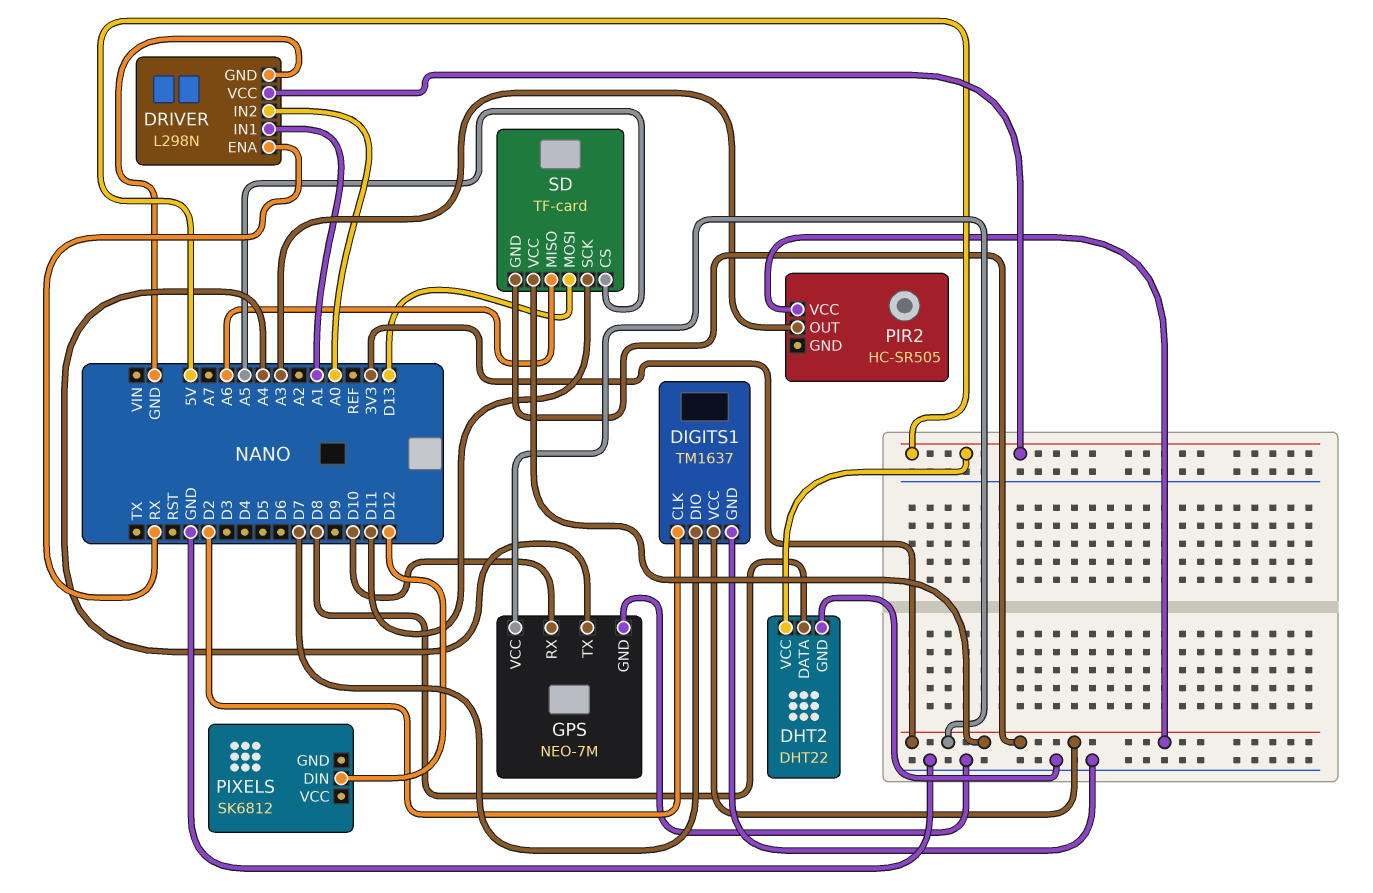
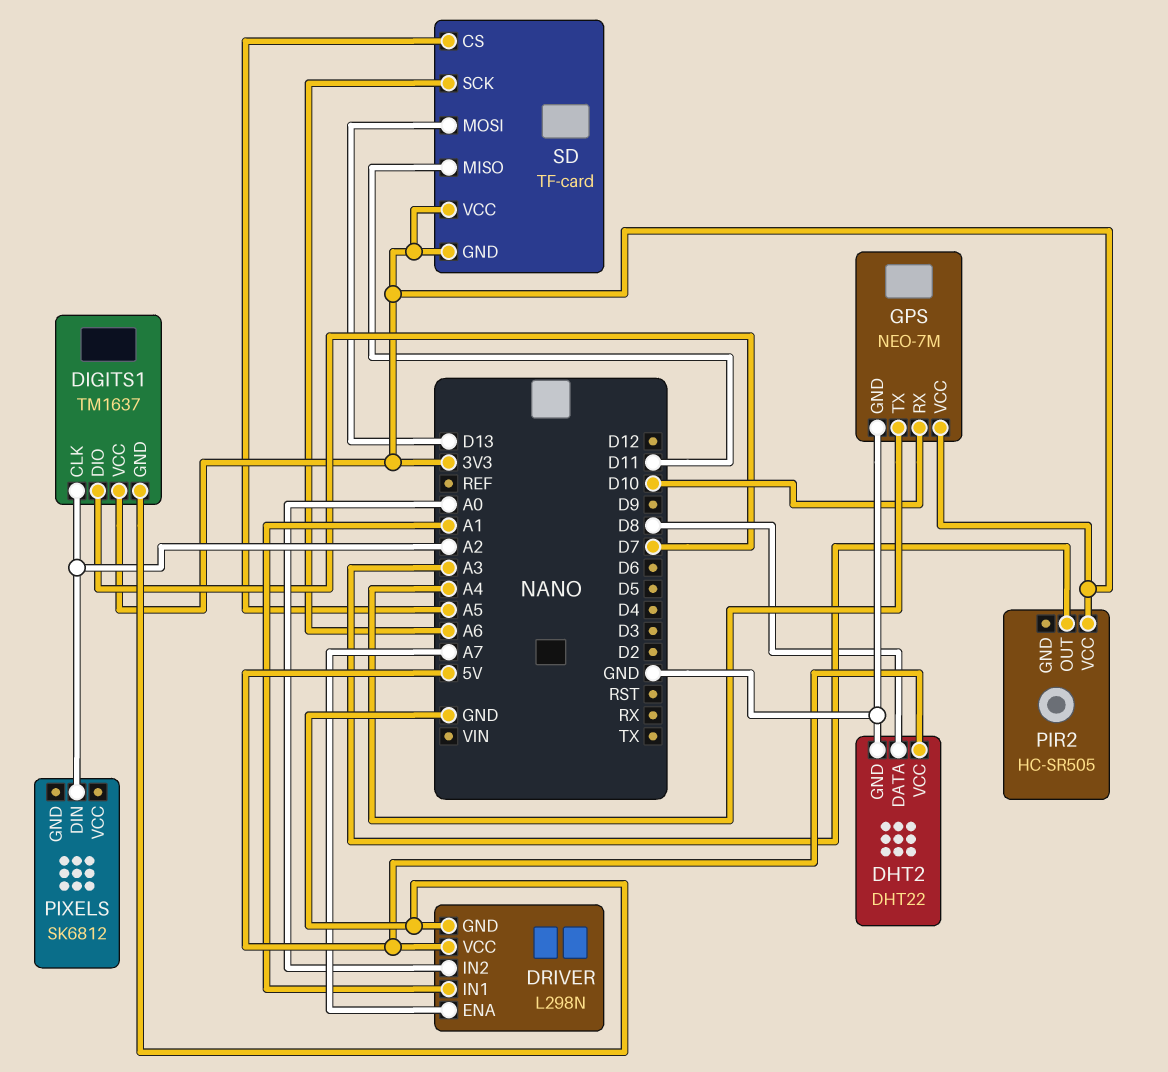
DIGITS1 pin CLK: D2 -> A2
DRIVER pin ENA: RX -> A7
PIXELS pin DIN: D12 -> A2
SD pin MISO: A6 -> D11
SD pin SCK: D11 -> A6

